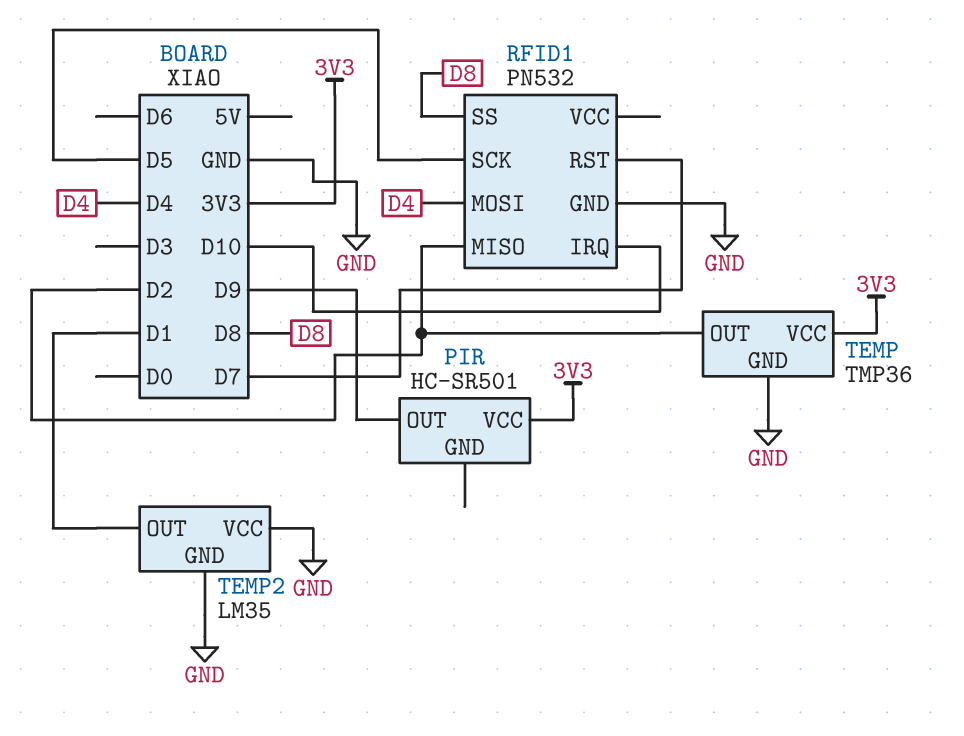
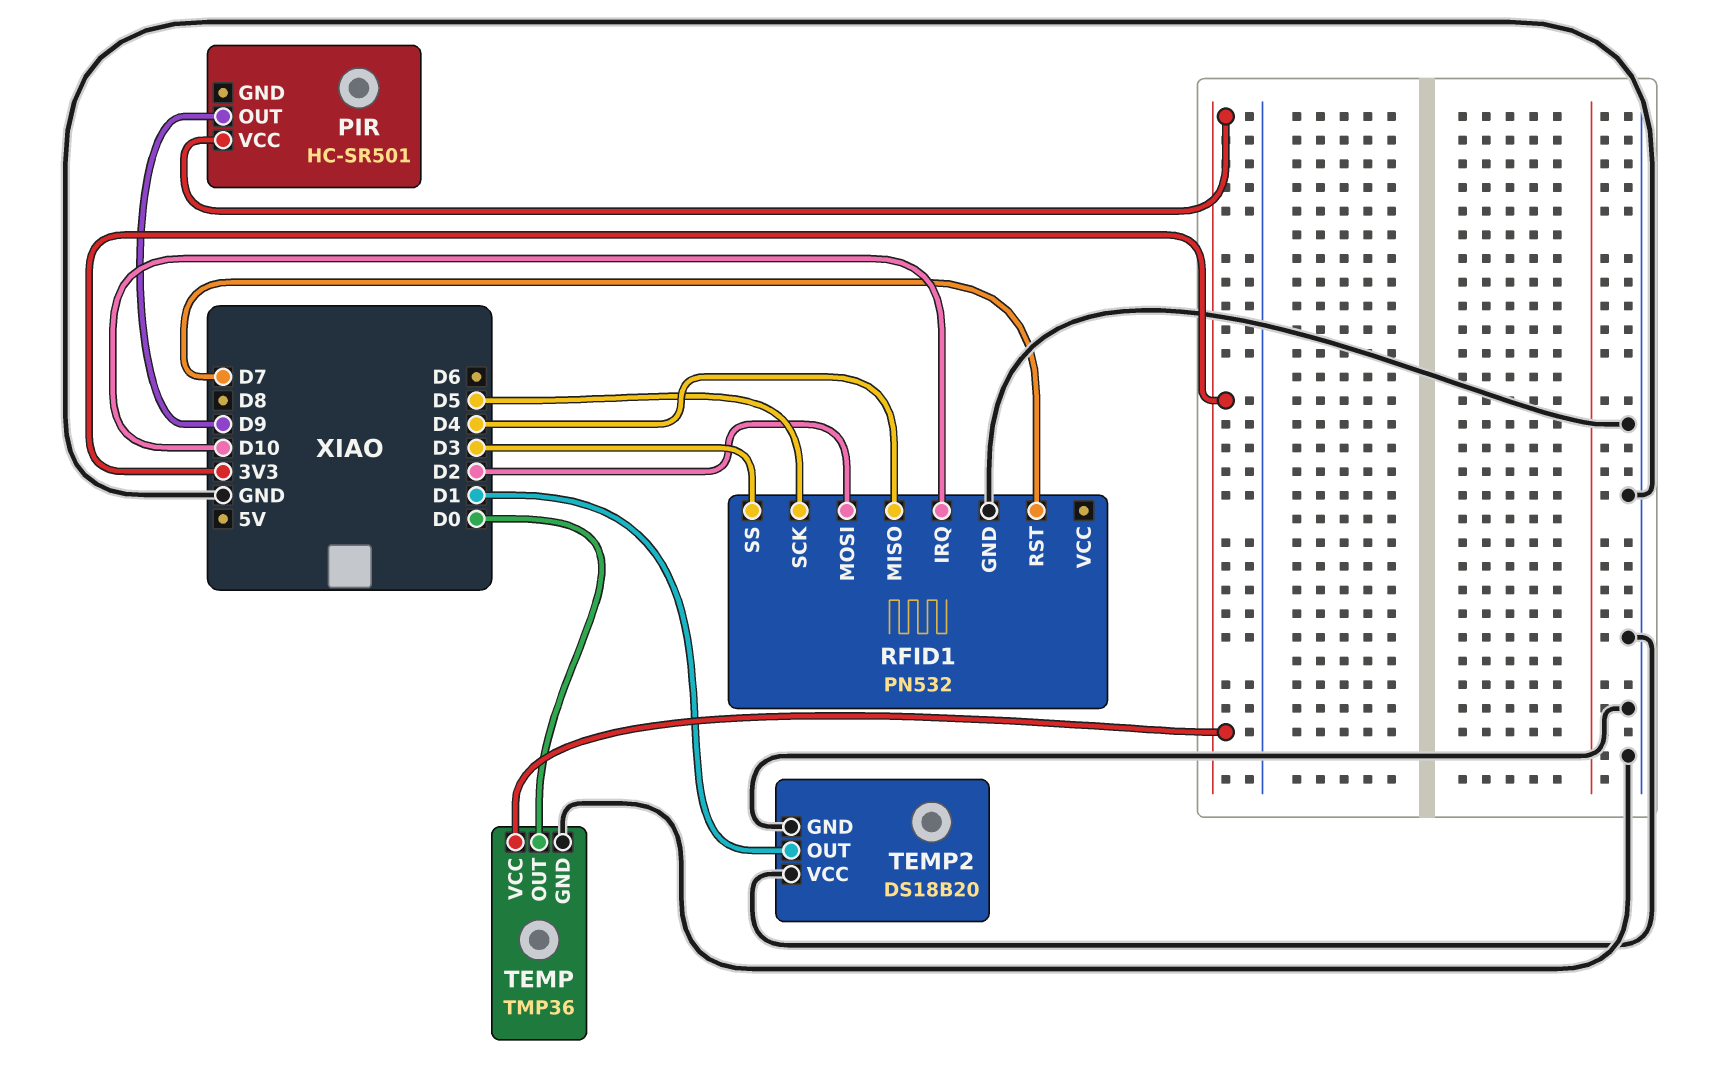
RFID1 pin MISO: D2 -> D4
RFID1 pin MOSI: D4 -> D2
RFID1 pin SS: D8 -> D3
TEMP pin OUT: D2 -> D0
TEMP2: LM35 -> DS18B20

